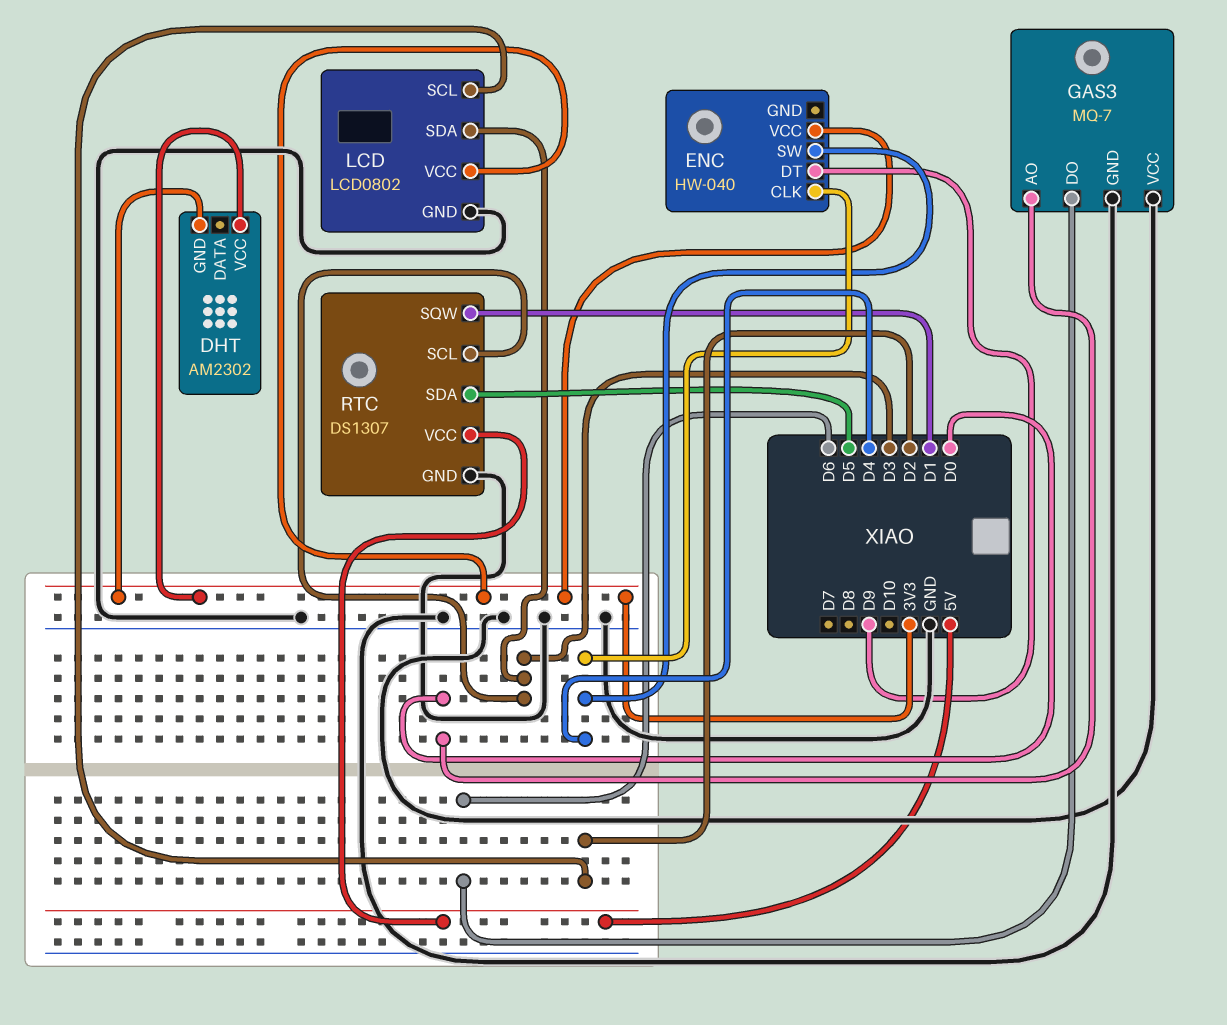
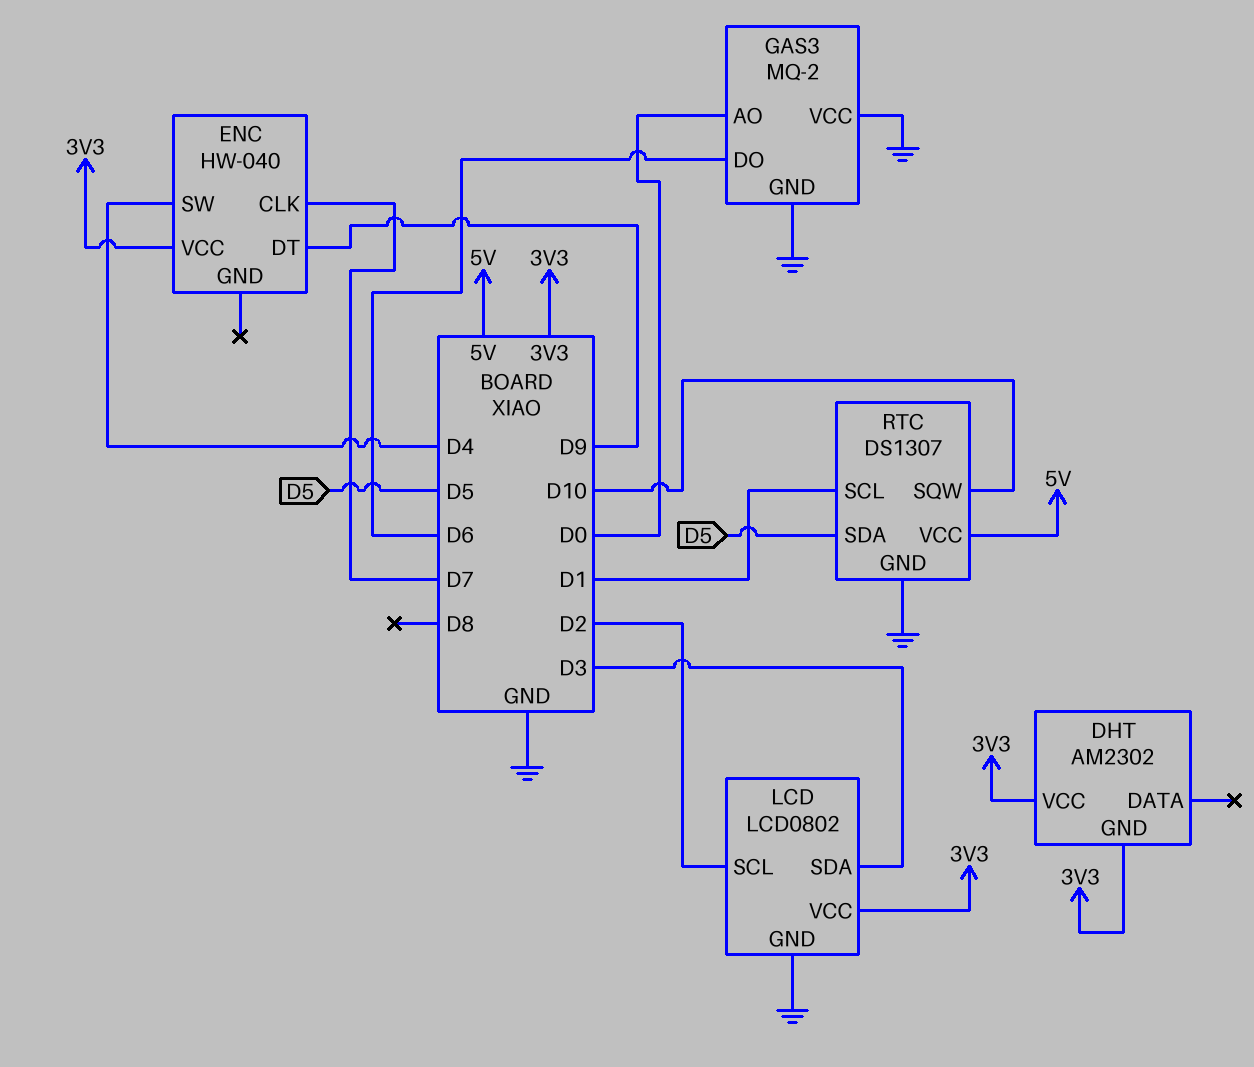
ENC pin CLK: D4 -> D7
GAS3: MQ-7 -> MQ-2
RTC pin SCL: D3 -> D1
RTC pin SQW: D1 -> D10

